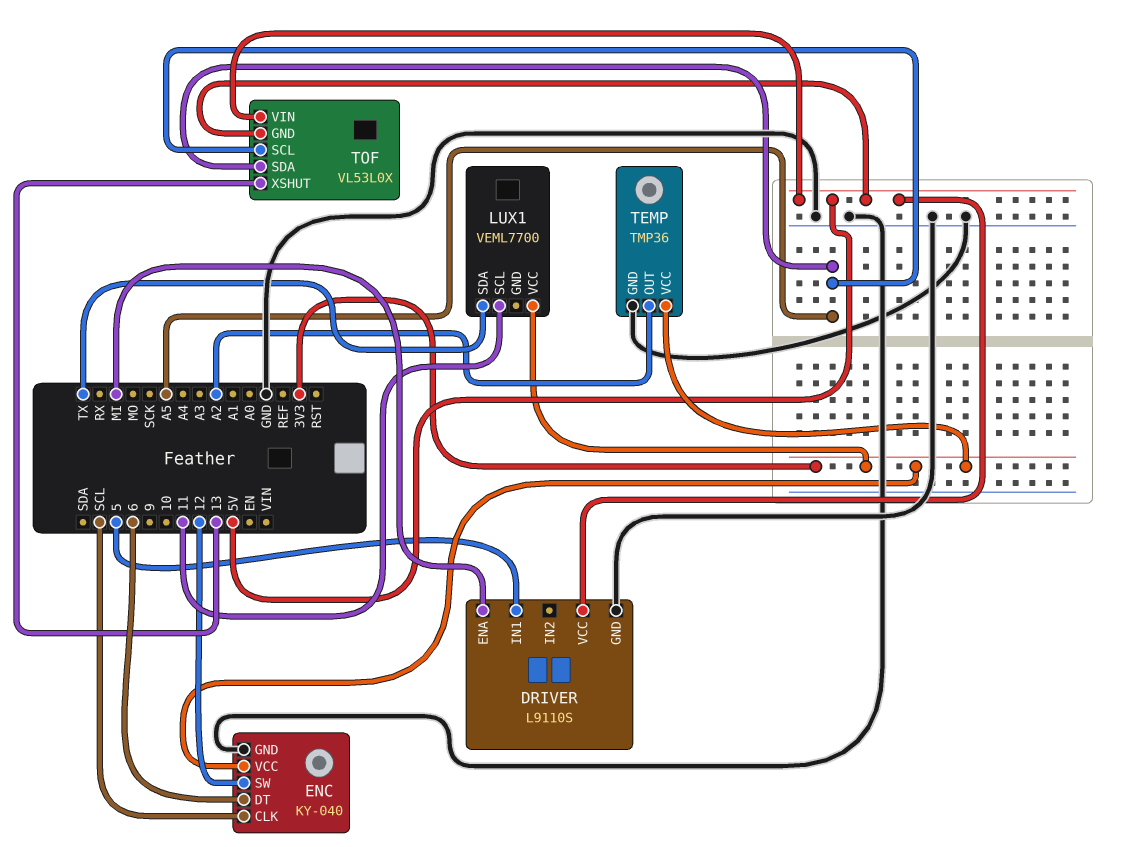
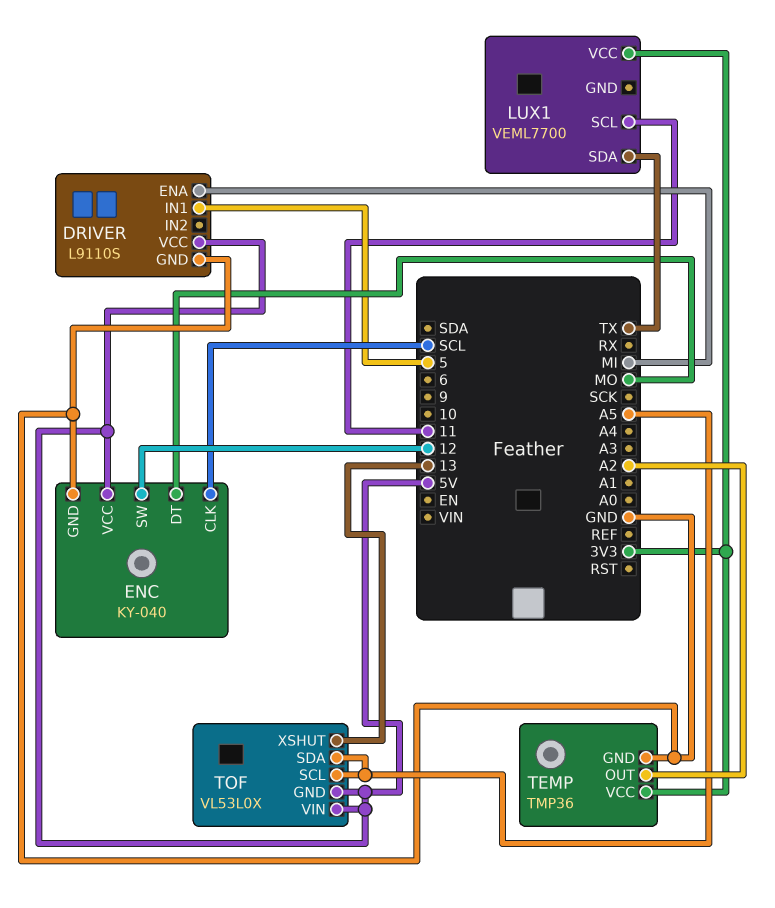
ENC pin DT: 6 -> MO
ENC pin VCC: 3V3 -> 5V

